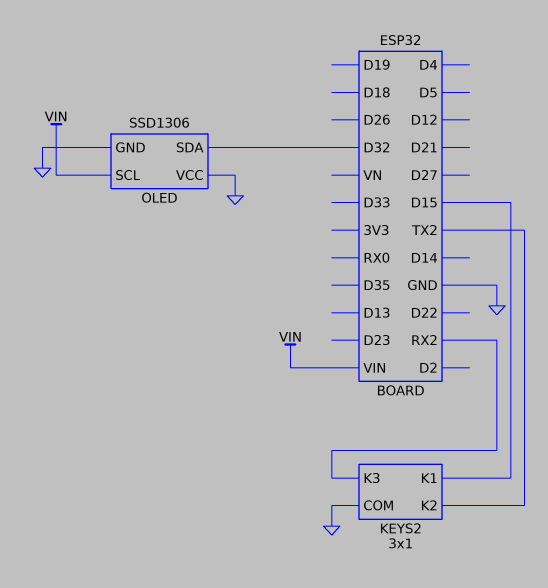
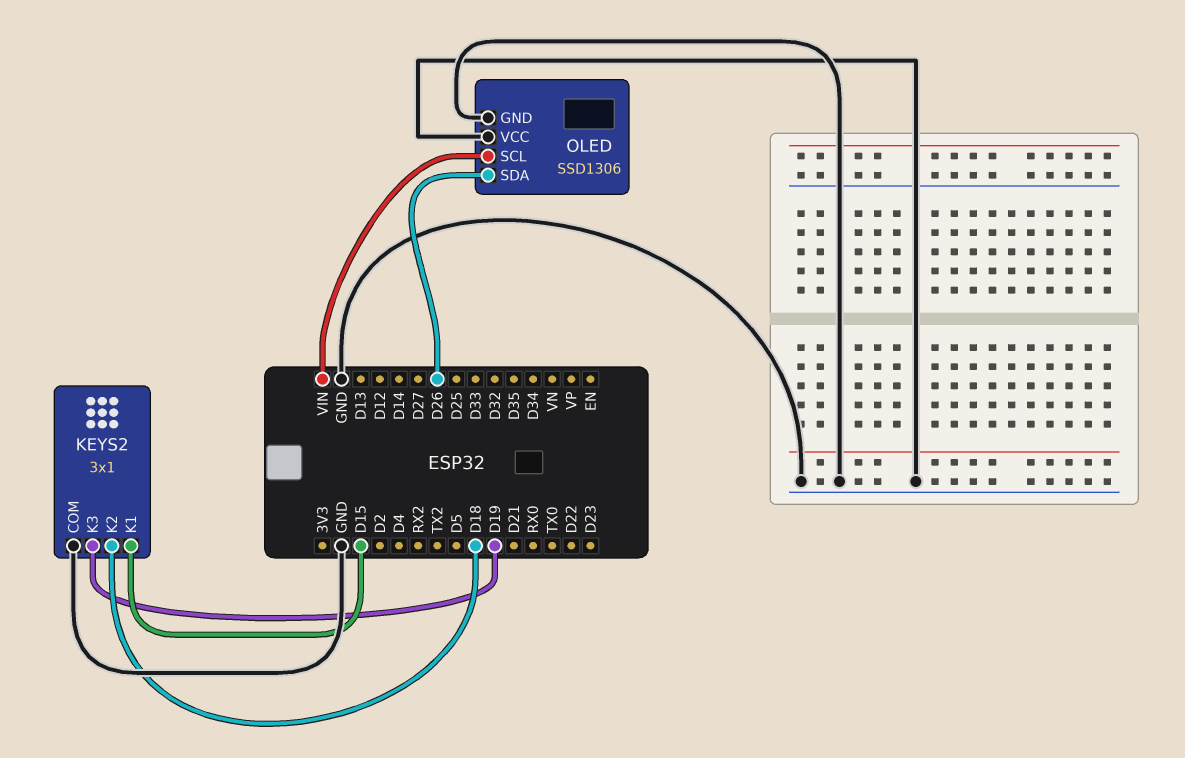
KEYS2 pin K2: TX2 -> D18
KEYS2 pin K3: RX2 -> D19
OLED pin SDA: D32 -> D26

